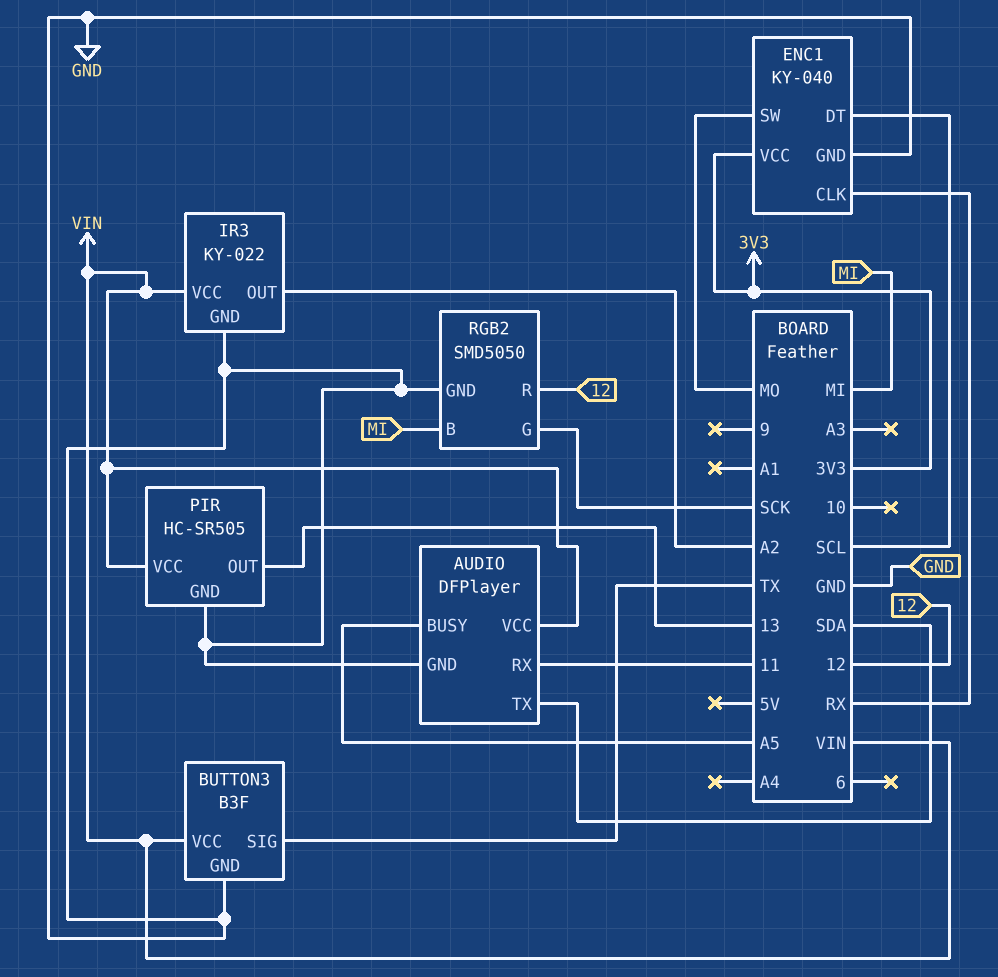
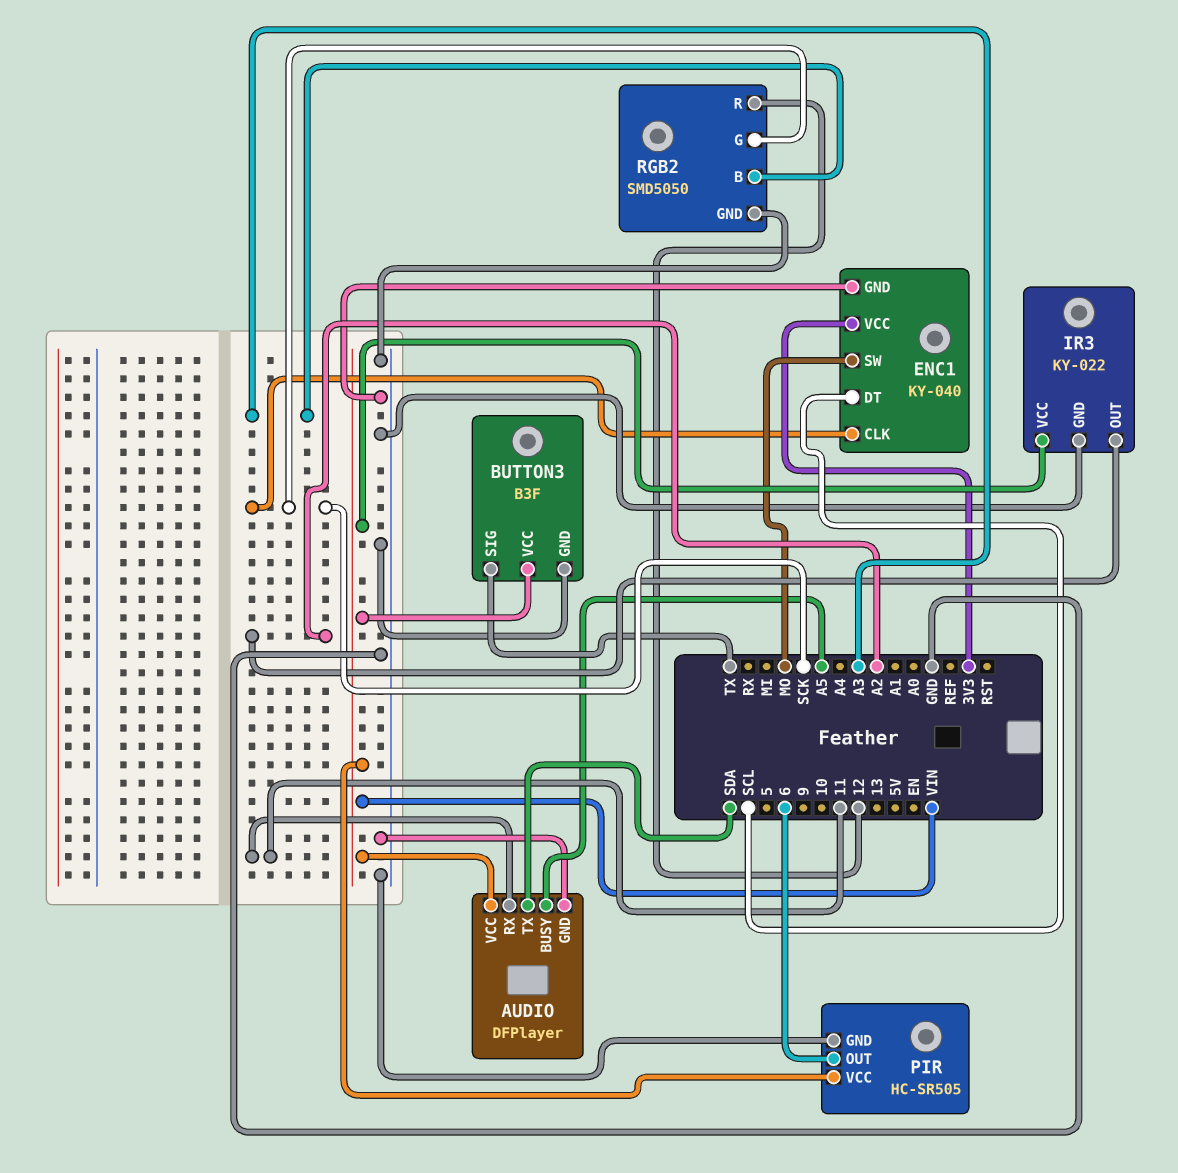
ENC1 pin CLK: RX -> SCK
PIR pin OUT: 13 -> 6
RGB2 pin B: MI -> A3

